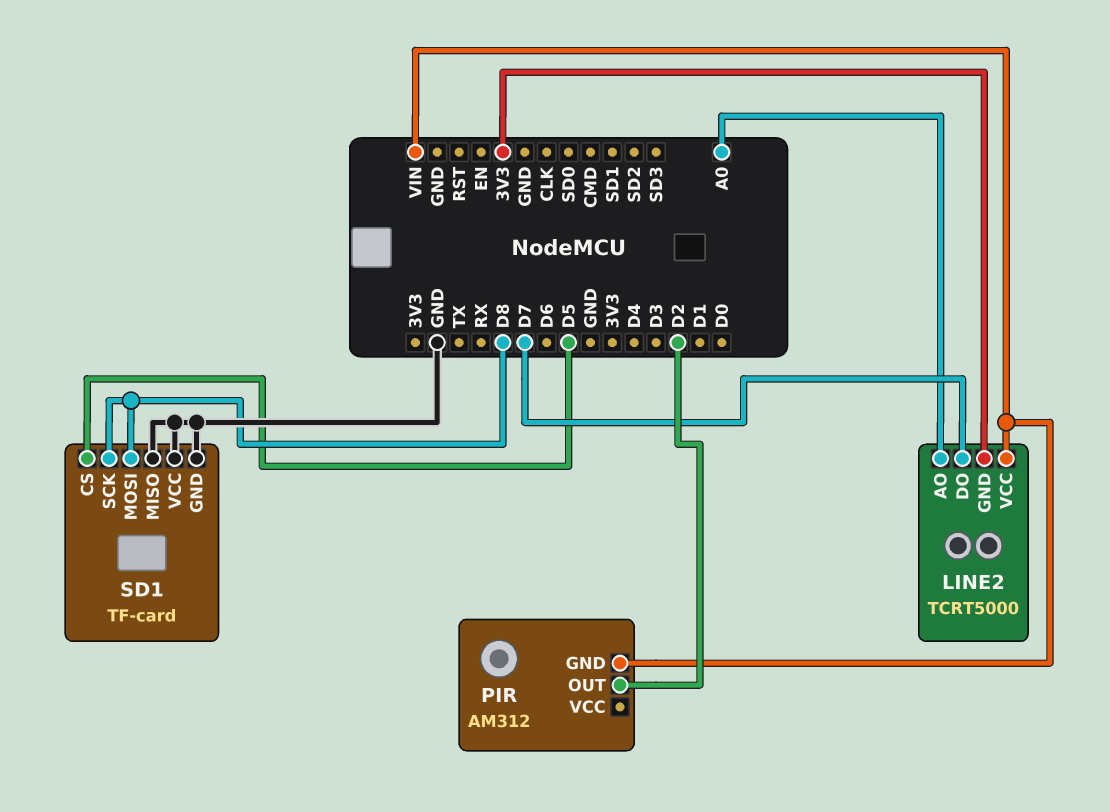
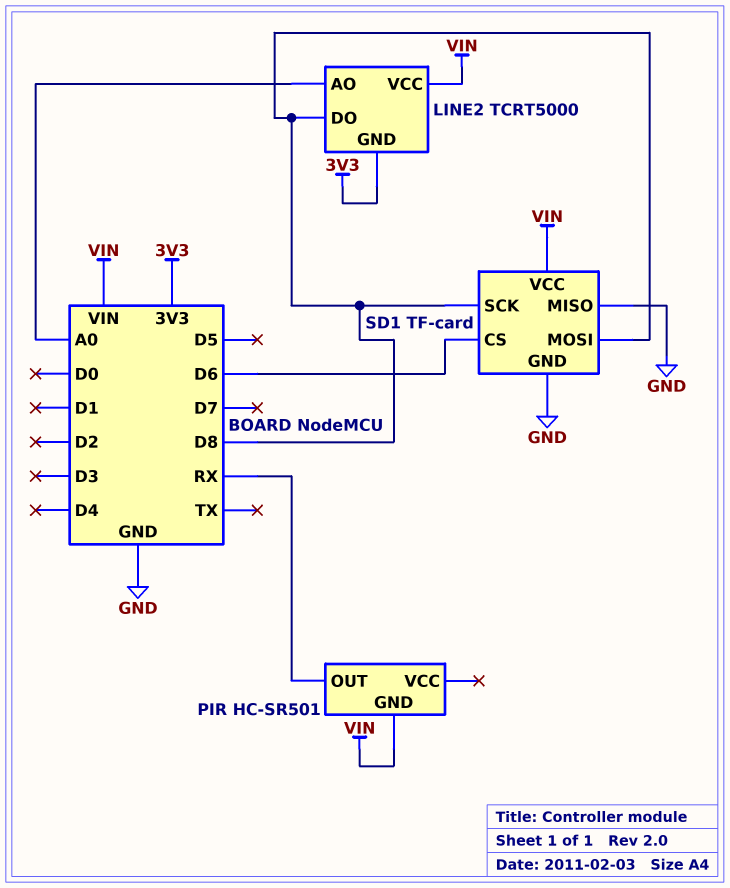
LINE2 pin DO: D7 -> D8
PIR: AM312 -> HC-SR501
PIR pin OUT: D2 -> RX
SD1 pin CS: D5 -> D6
SD1 pin VCC: GND -> VIN

